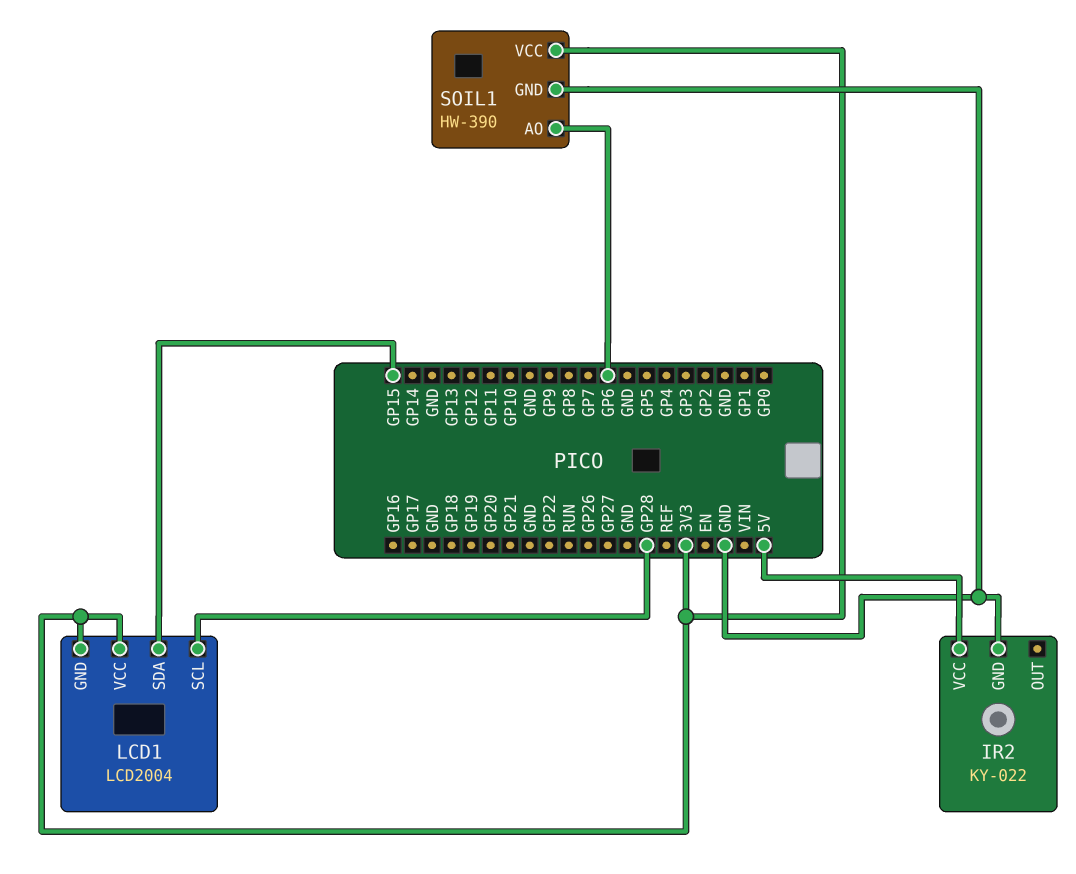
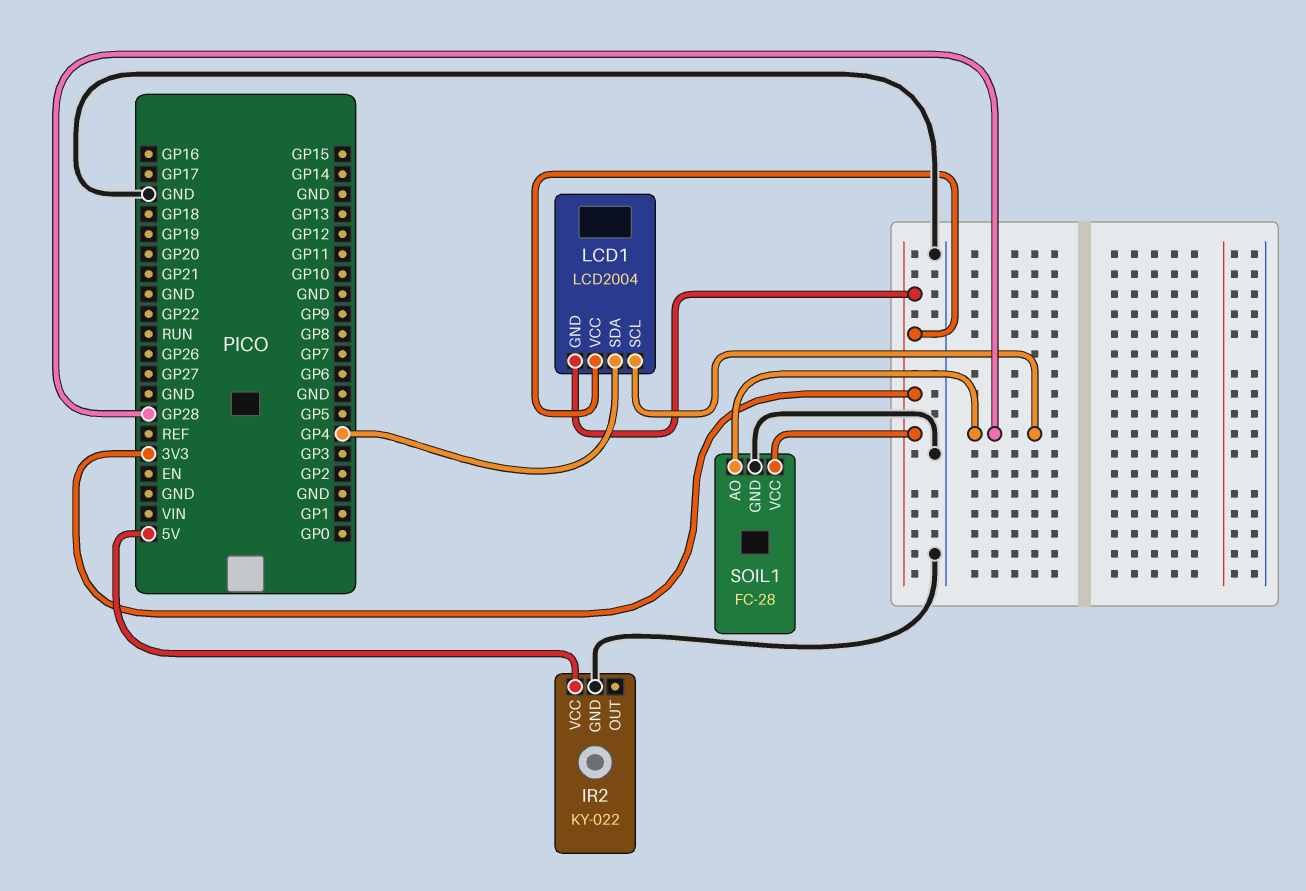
LCD1 pin SDA: GP15 -> GP4
SOIL1: HW-390 -> FC-28
SOIL1 pin AO: GP6 -> GP28

